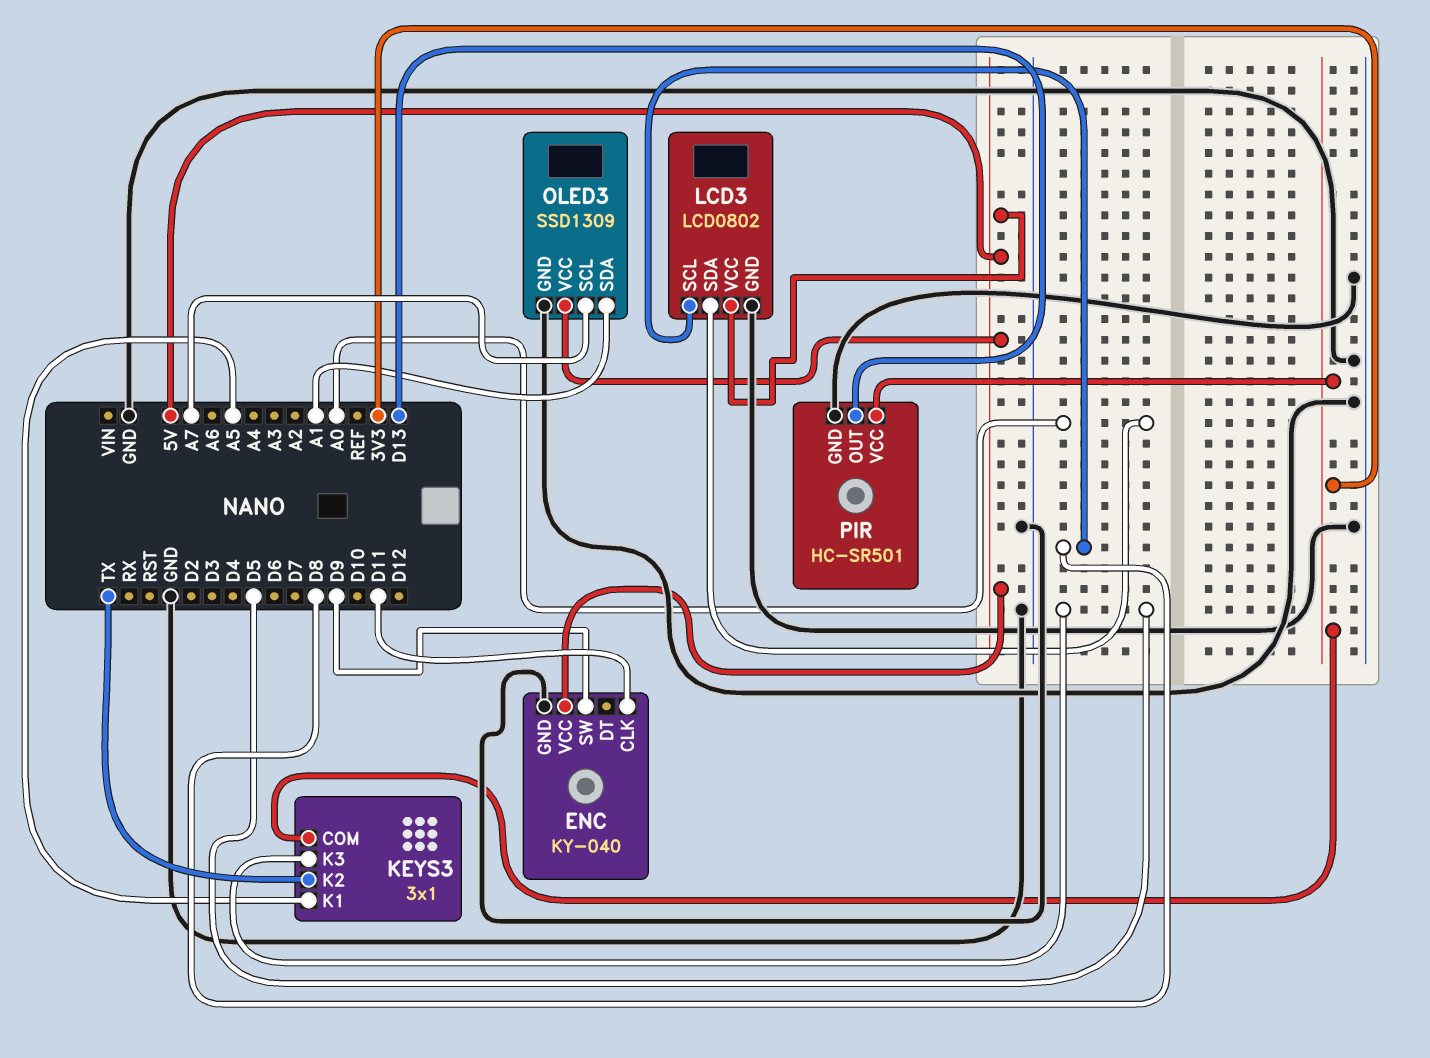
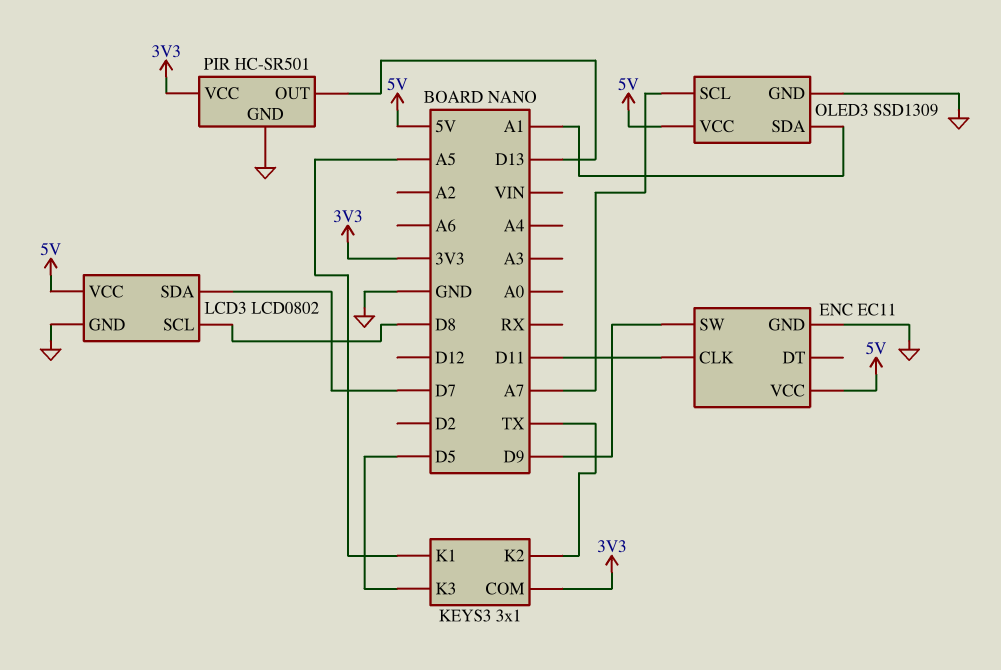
ENC: KY-040 -> EC11
LCD3 pin SDA: A0 -> D7

